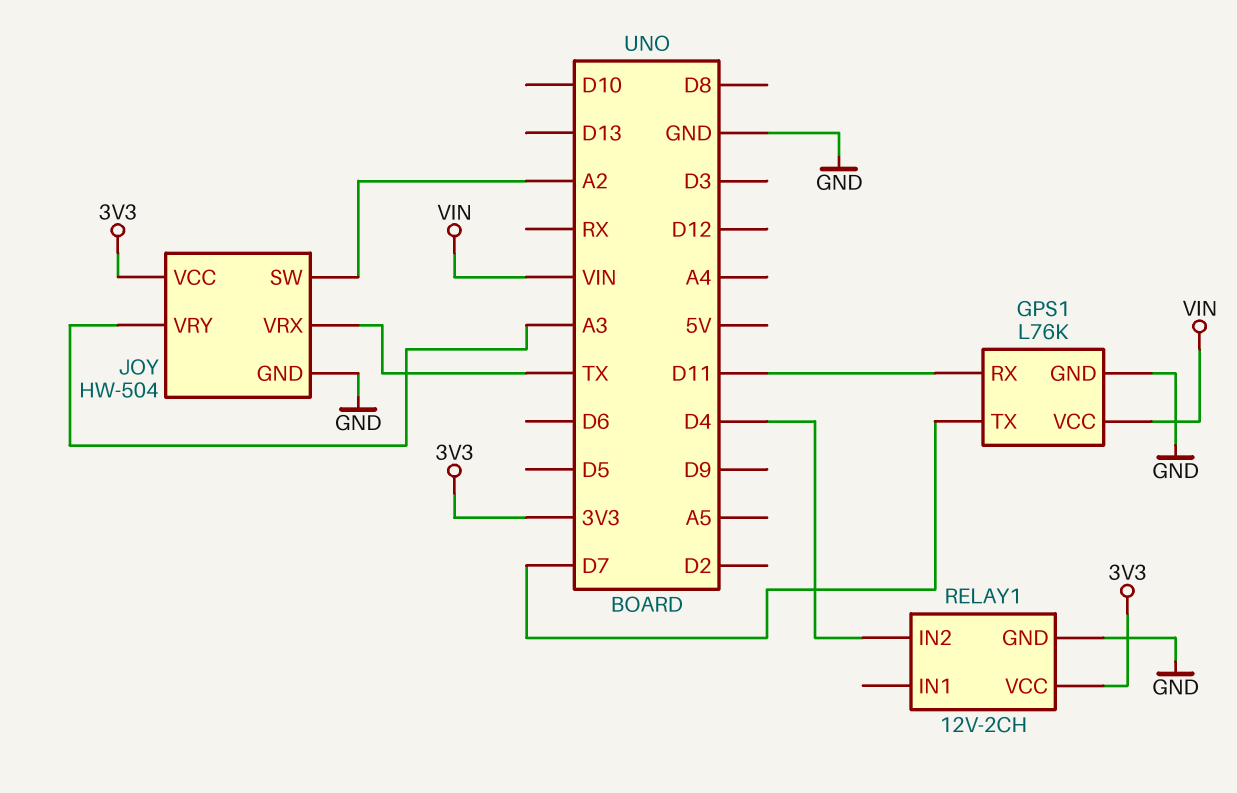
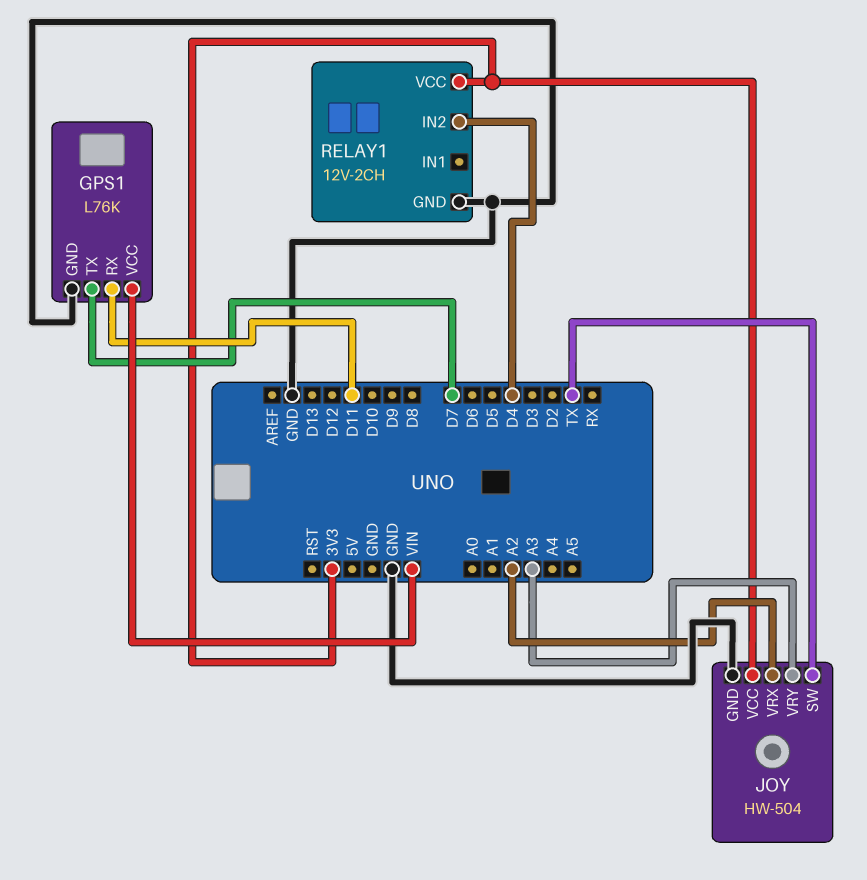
JOY pin SW: A2 -> TX
JOY pin VRX: TX -> A2

